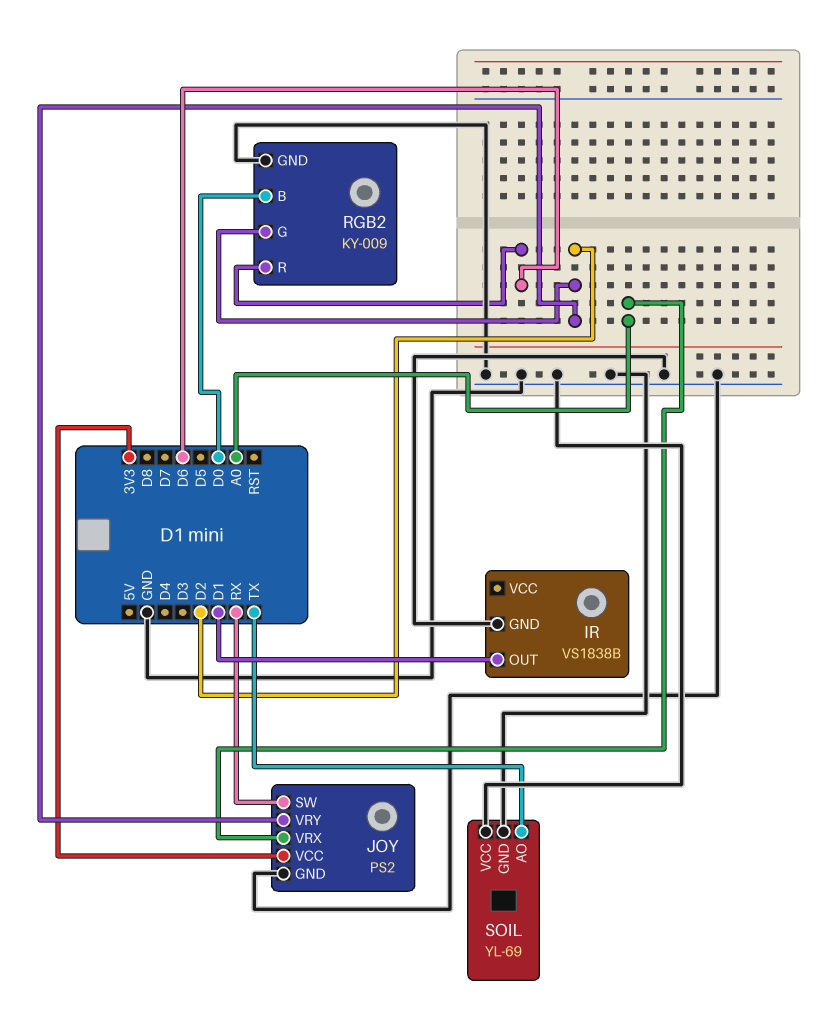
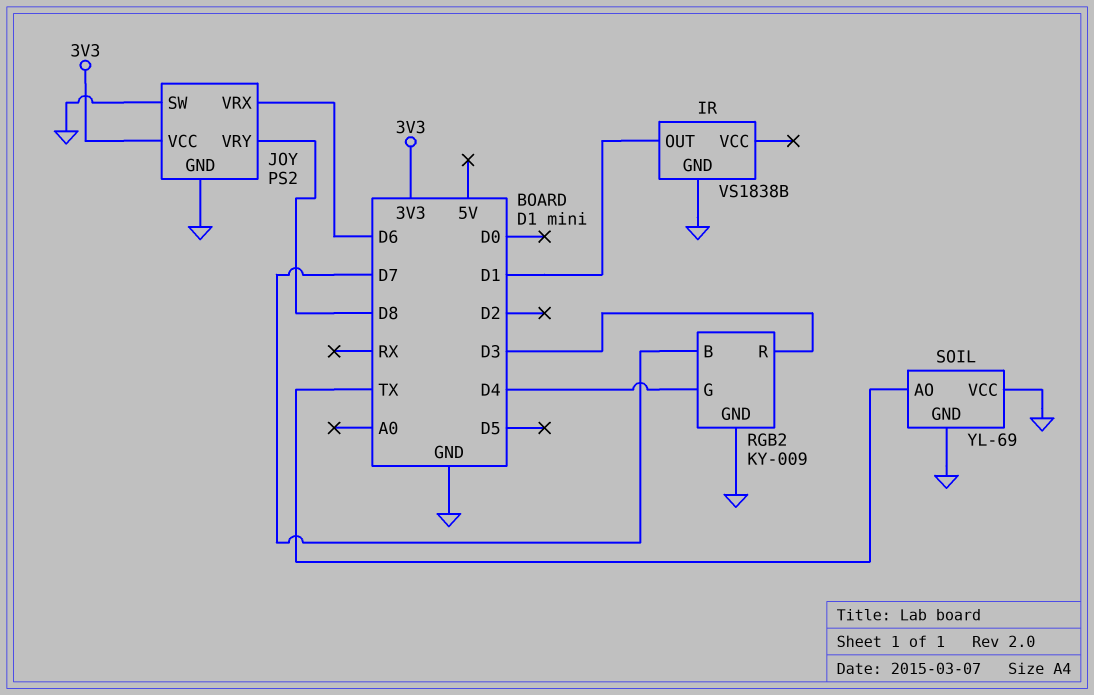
JOY pin SW: RX -> GND
JOY pin VRX: A0 -> D6
JOY pin VRY: D2 -> D8
RGB2 pin B: D0 -> D7
RGB2 pin G: D2 -> D4
RGB2 pin R: D6 -> D3

